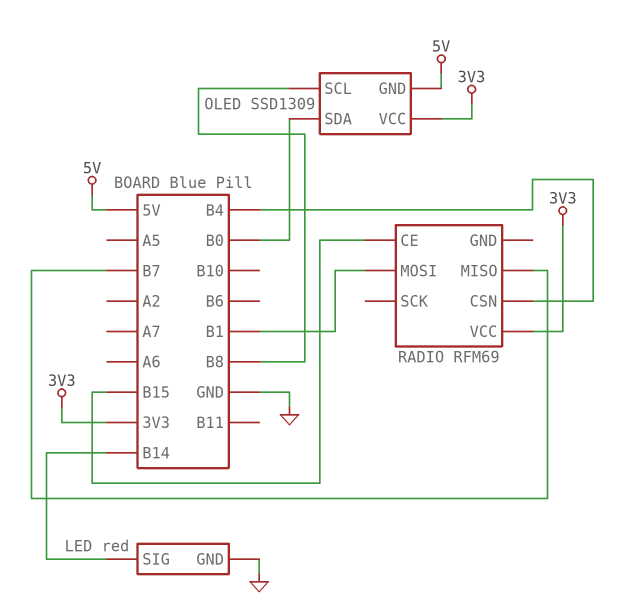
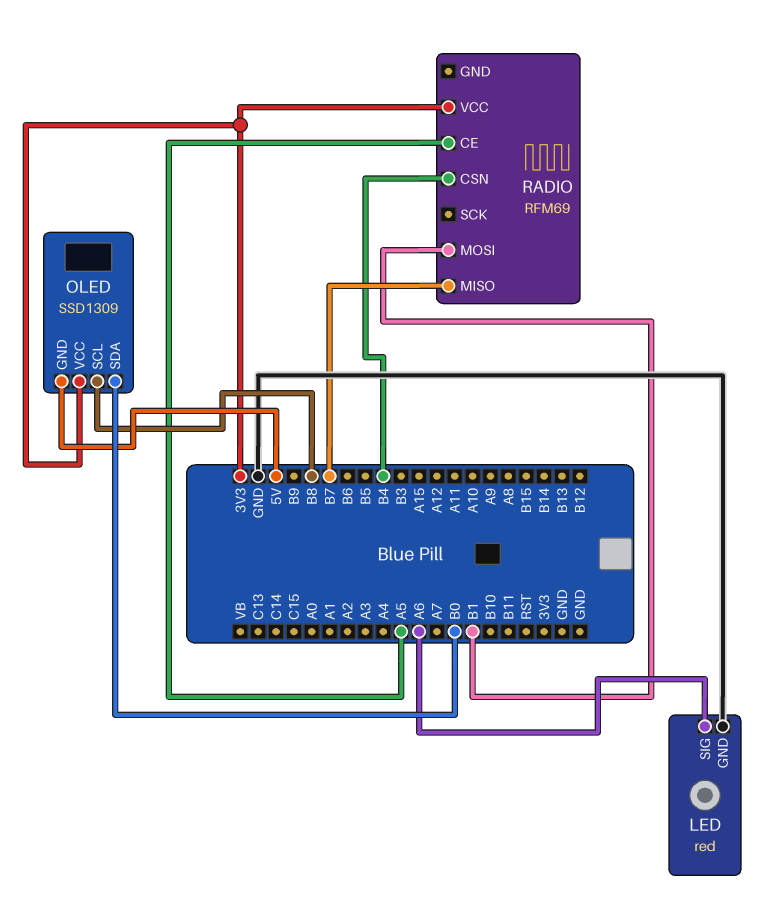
LED pin SIG: B14 -> A6
RADIO pin CE: B15 -> A5

